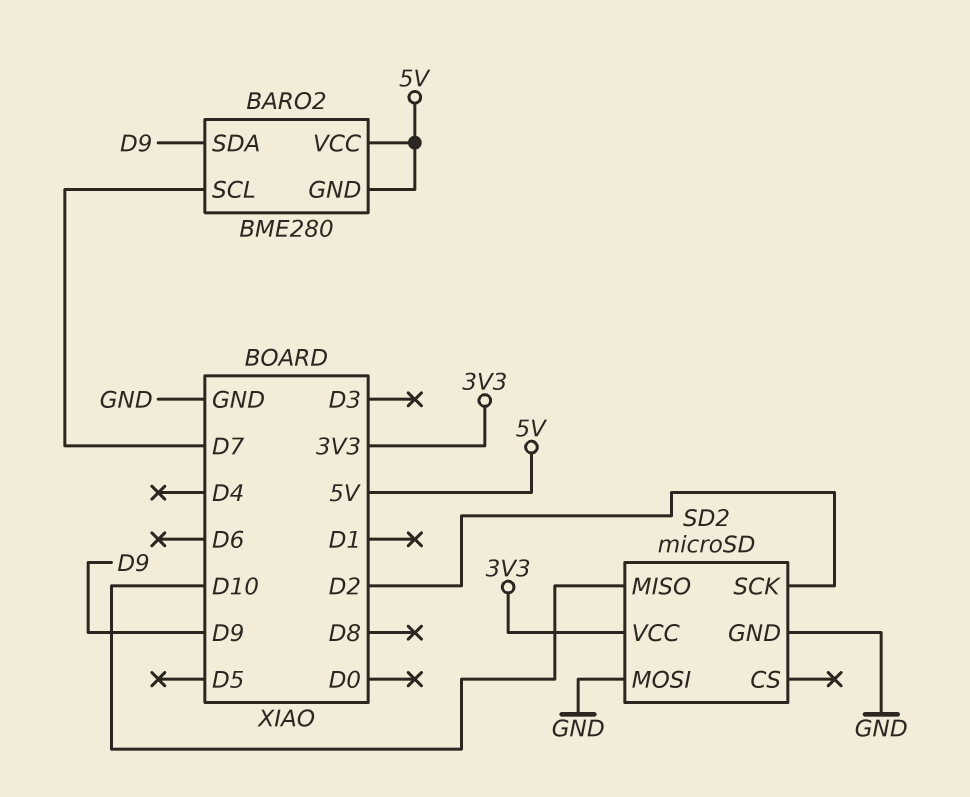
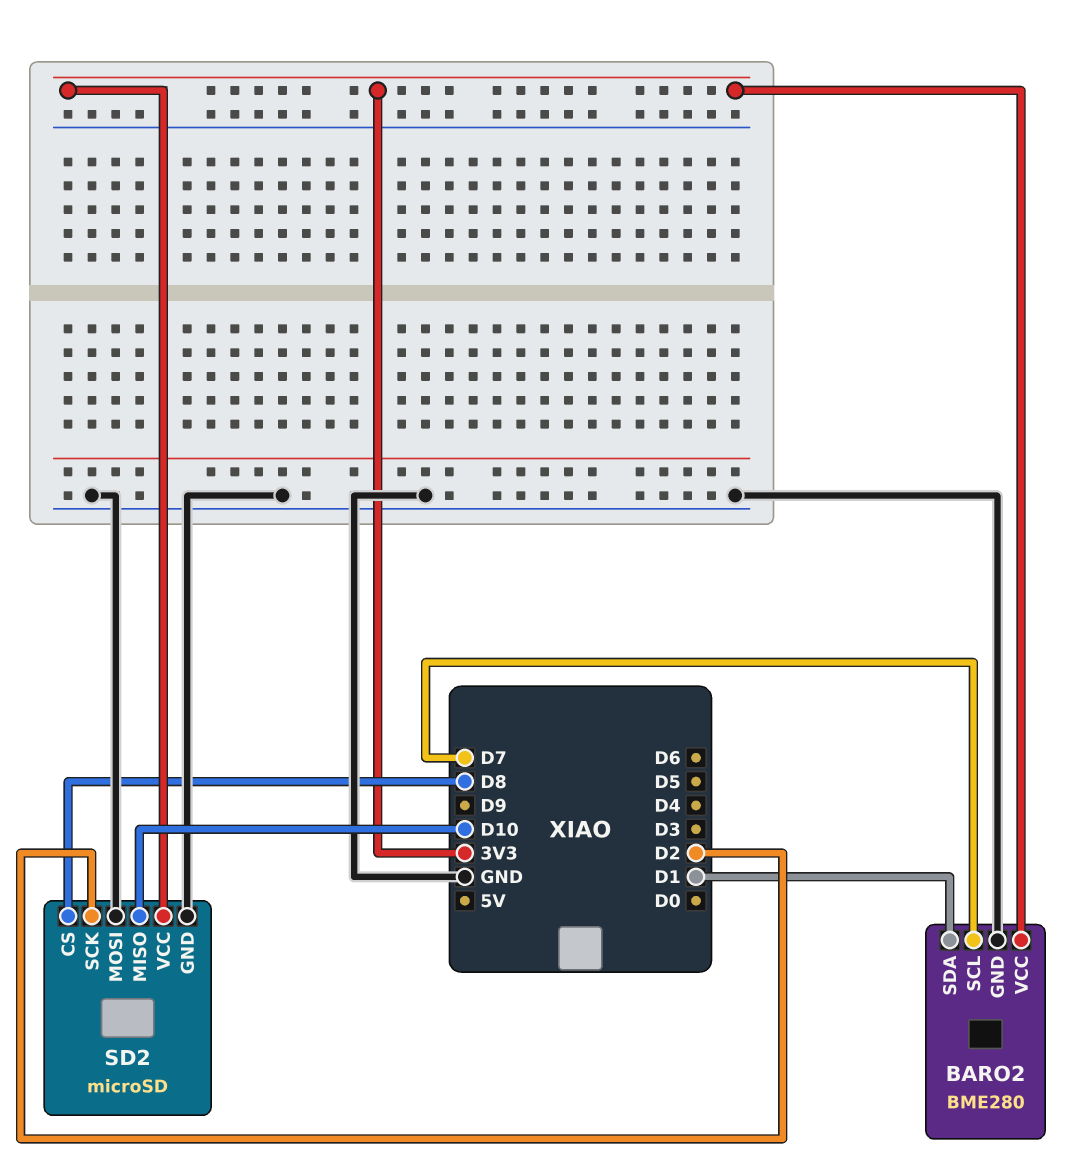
BARO2 pin GND: 5V -> GND
BARO2 pin SDA: D9 -> D1
BARO2 pin VCC: 5V -> 3V3
SD2 pin CS: none -> D8

